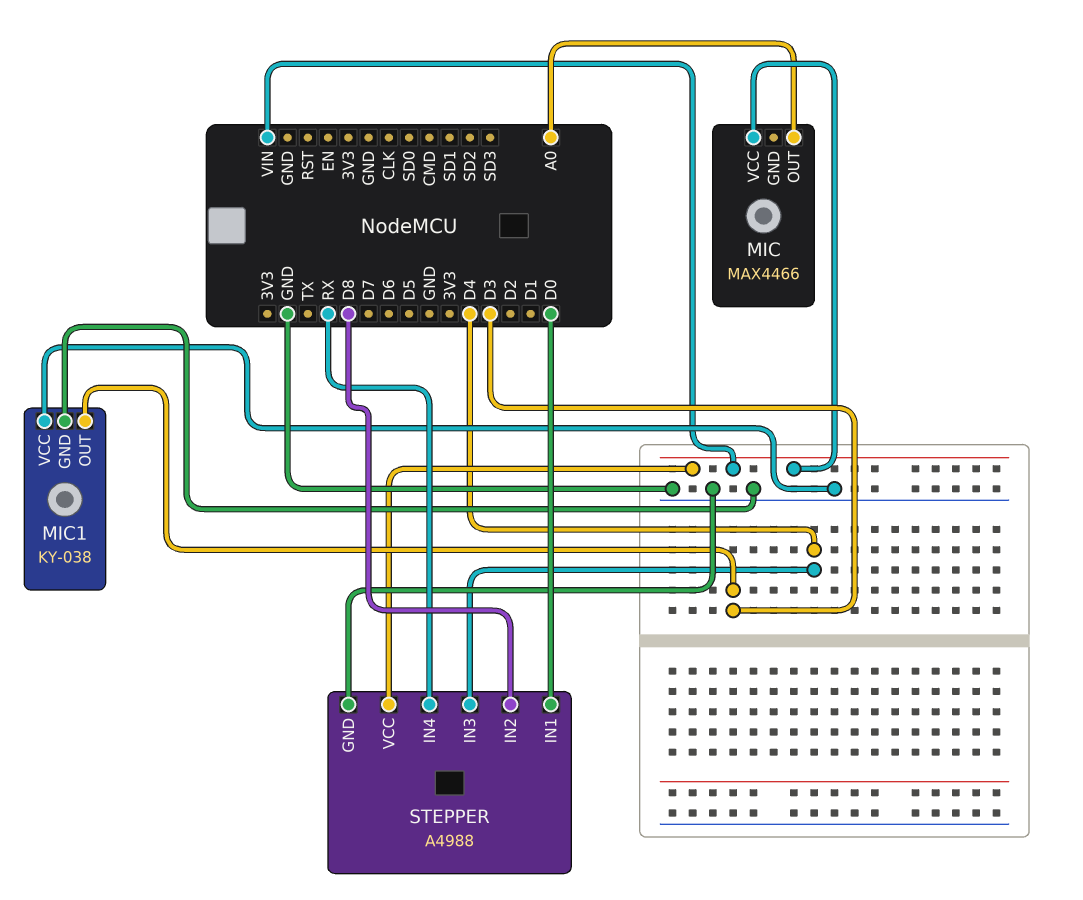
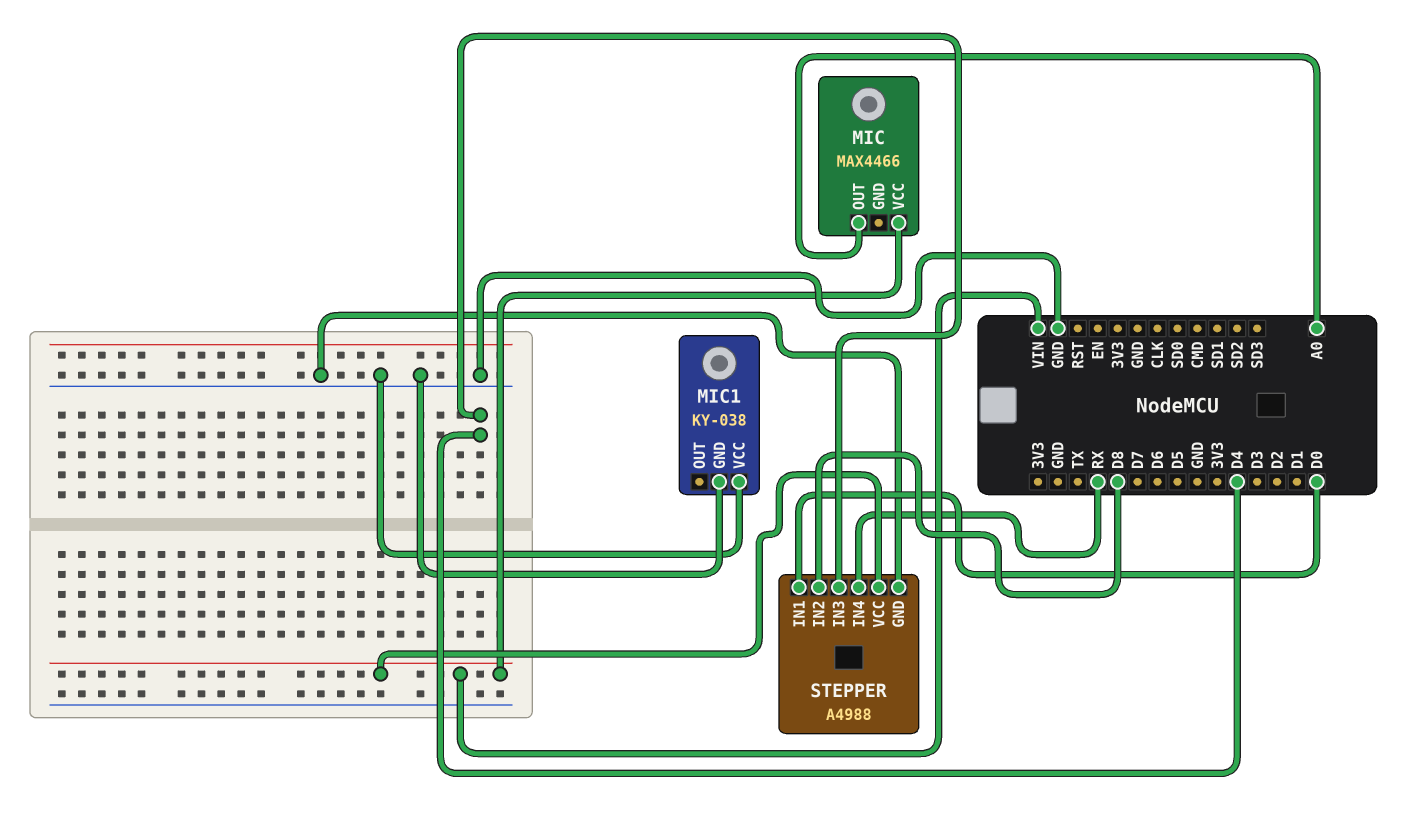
MIC1 pin OUT: D3 -> none

